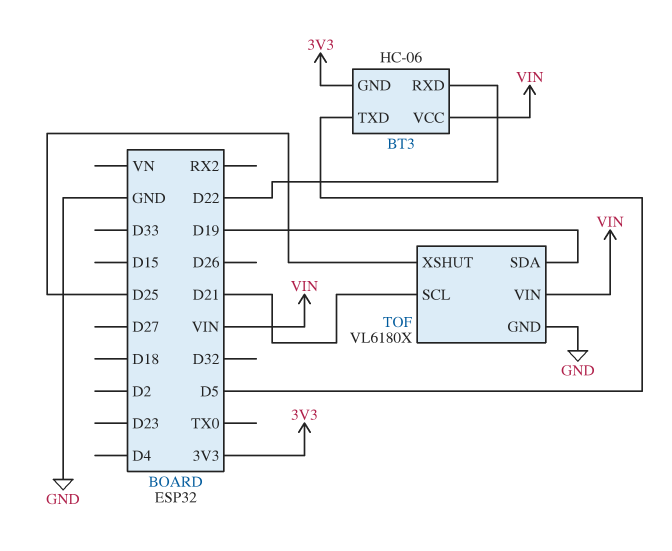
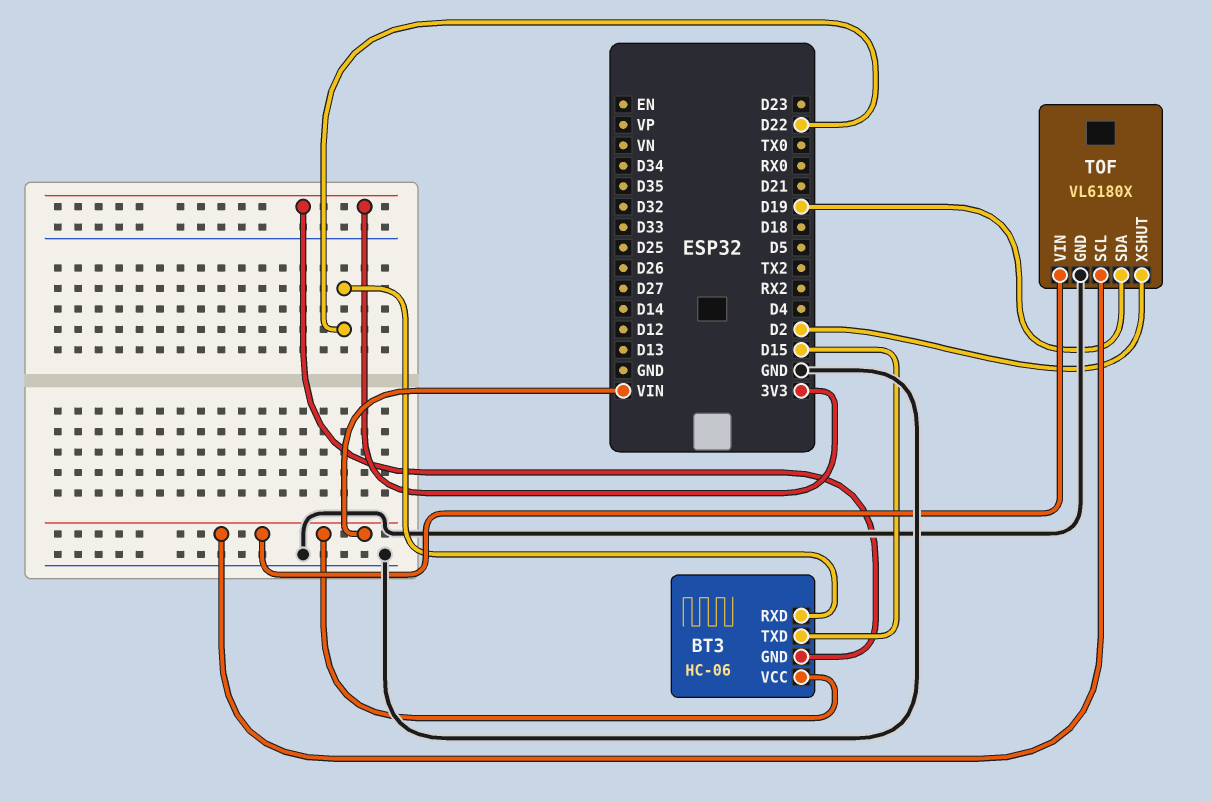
BT3 pin TXD: D5 -> D15
TOF pin SCL: D21 -> VIN
TOF pin XSHUT: D25 -> D2

